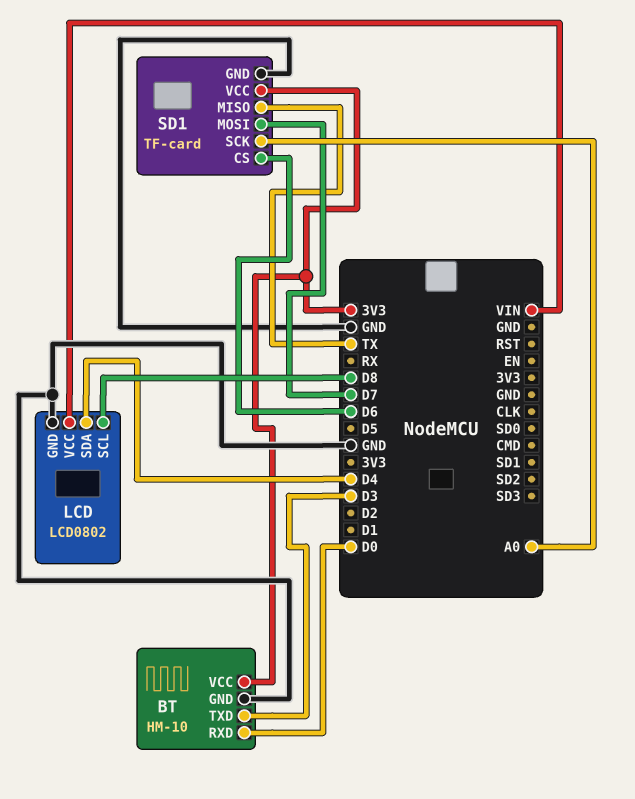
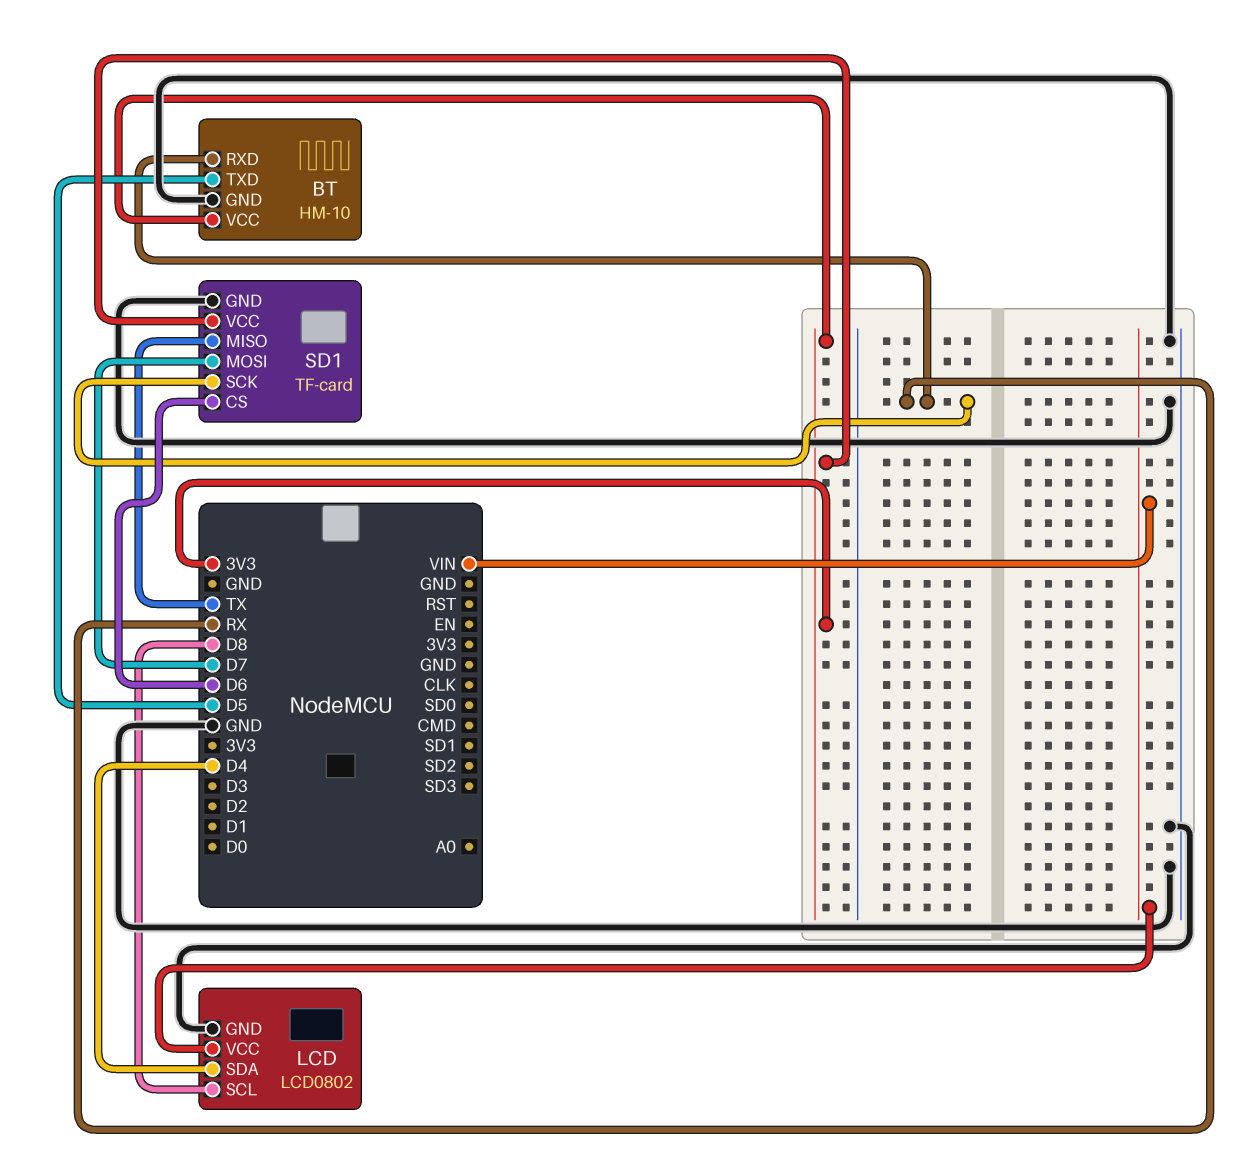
BT pin RXD: D0 -> RX
BT pin TXD: D3 -> D5
SD1 pin SCK: A0 -> RX

